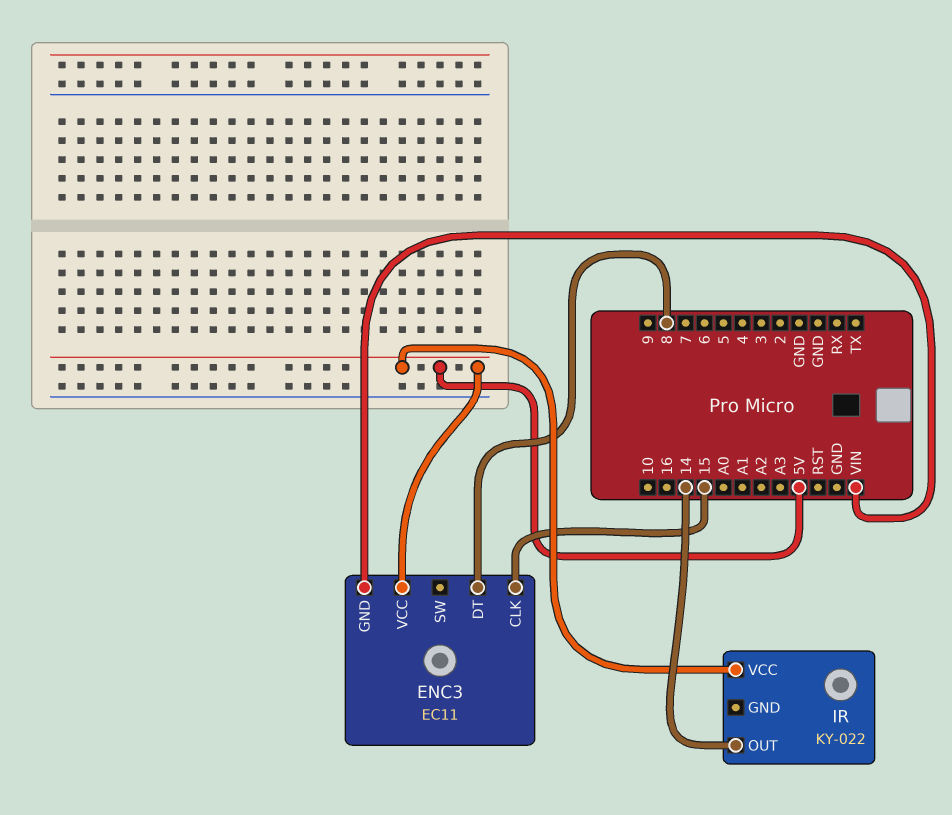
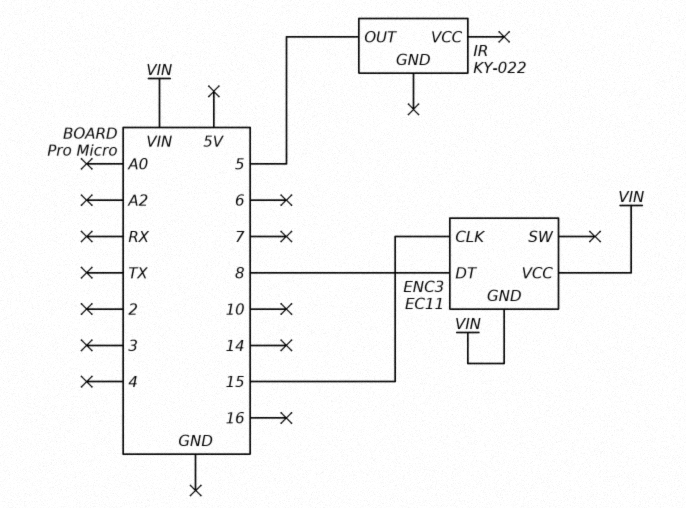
ENC3 pin VCC: 5V -> VIN
IR pin OUT: 14 -> 5
IR pin VCC: 5V -> none

